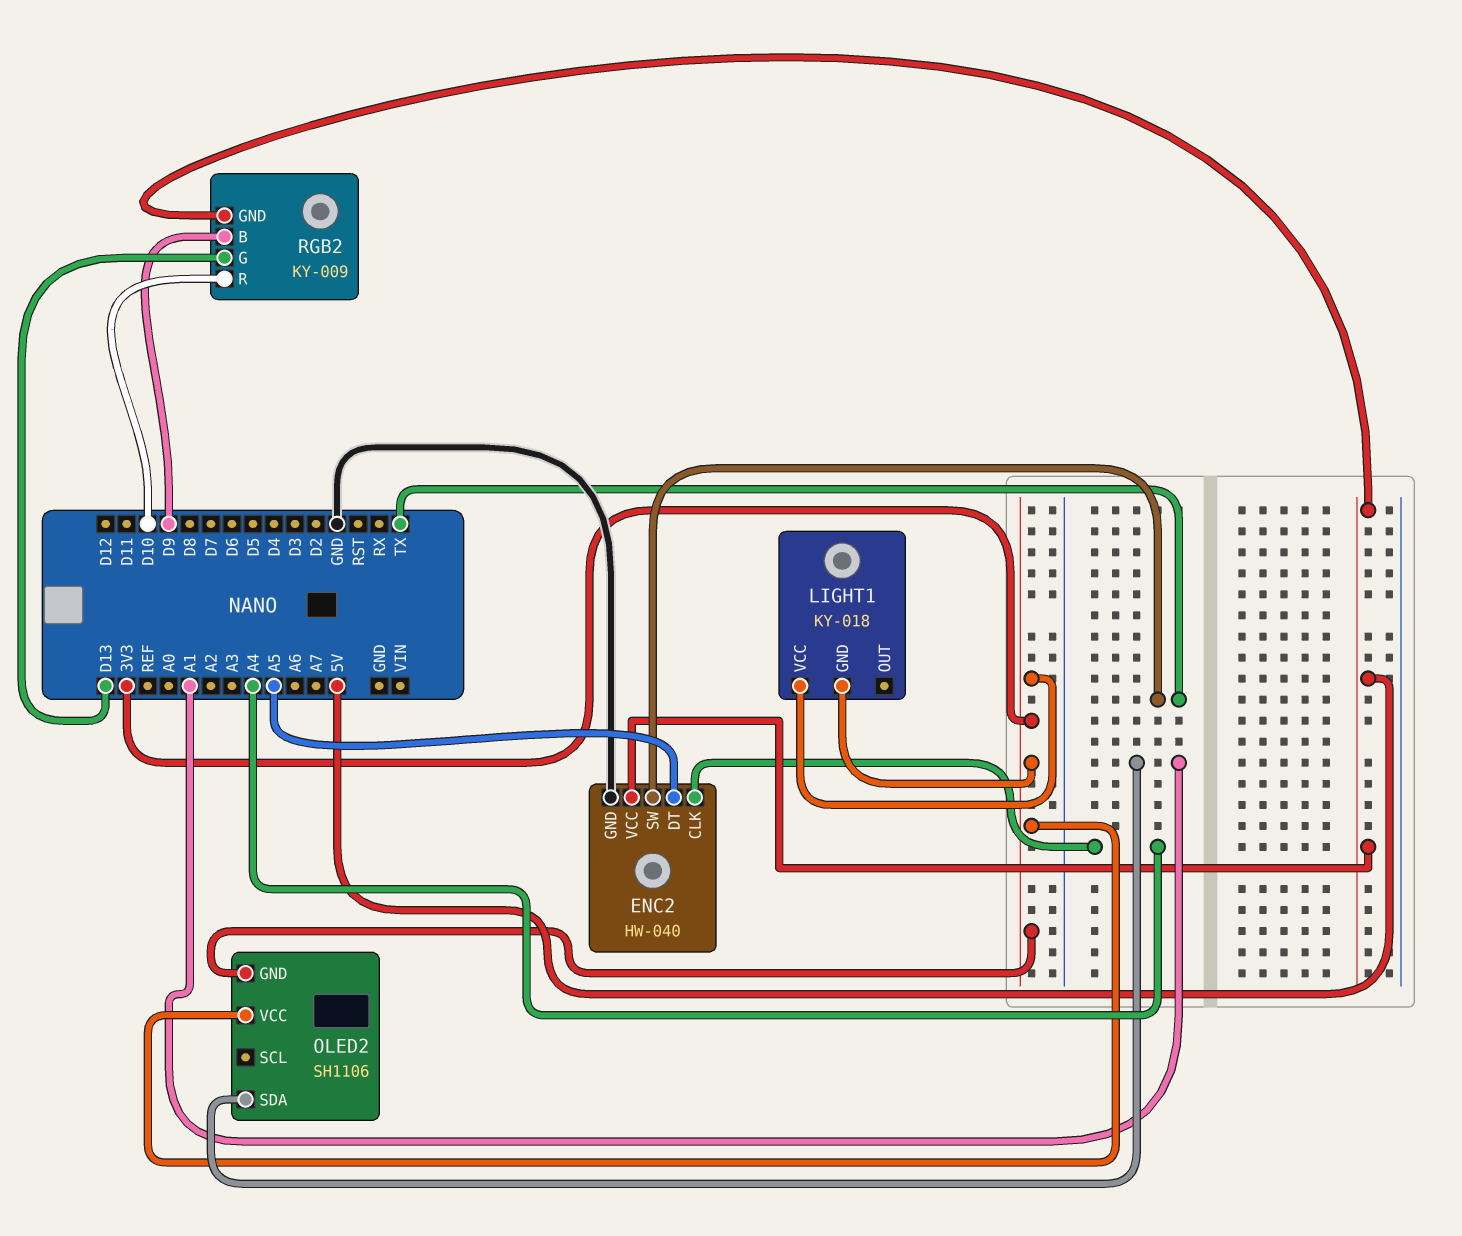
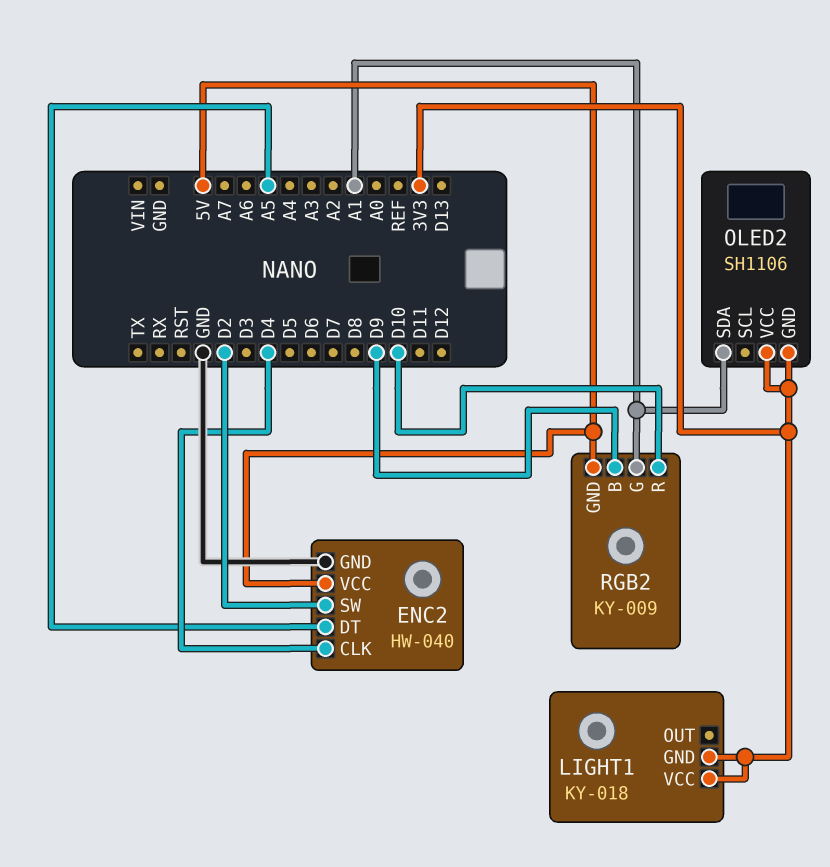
ENC2 pin CLK: A4 -> D4
ENC2 pin SW: TX -> D2
RGB2 pin G: D13 -> A1

